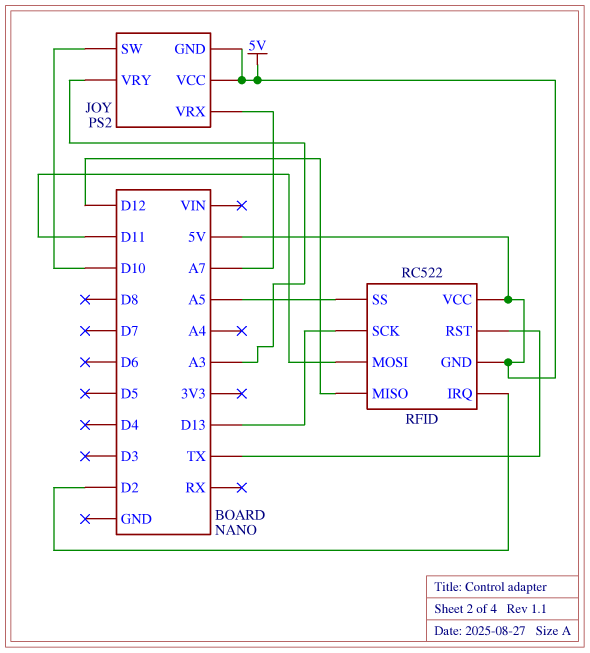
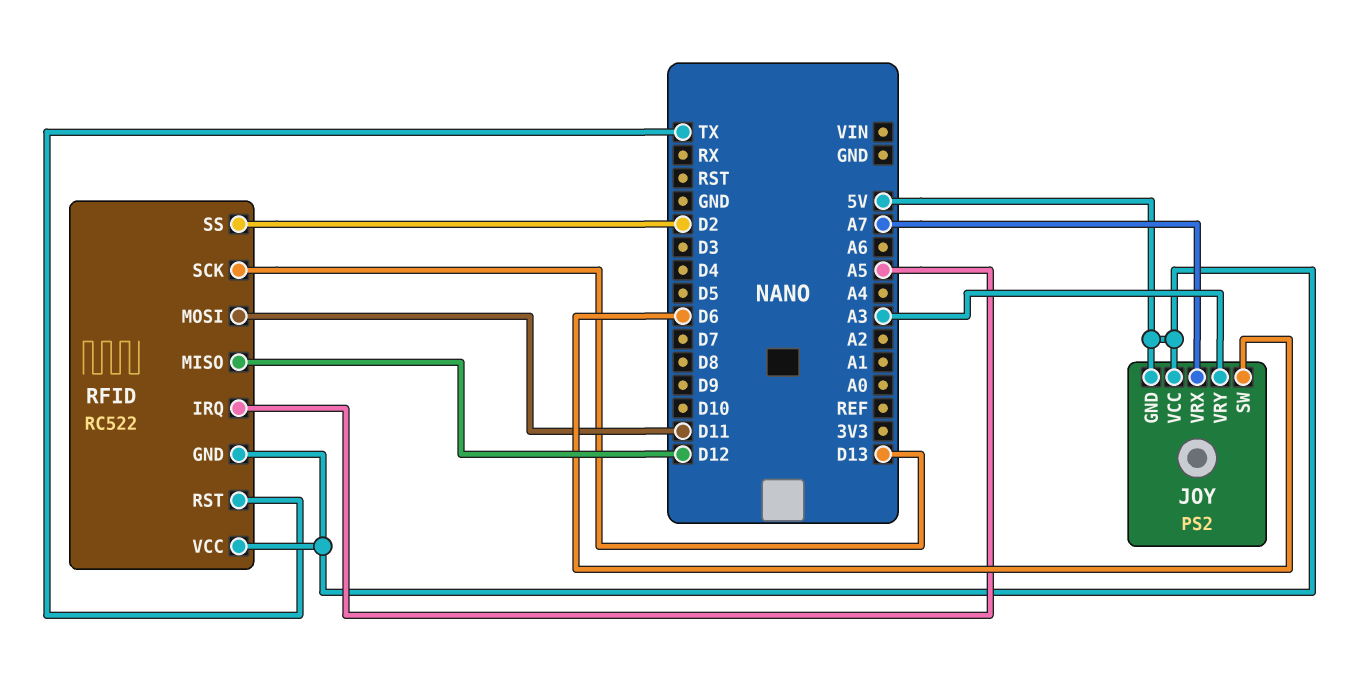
JOY pin SW: D10 -> D6
RFID pin IRQ: D2 -> A5
RFID pin SS: A5 -> D2

